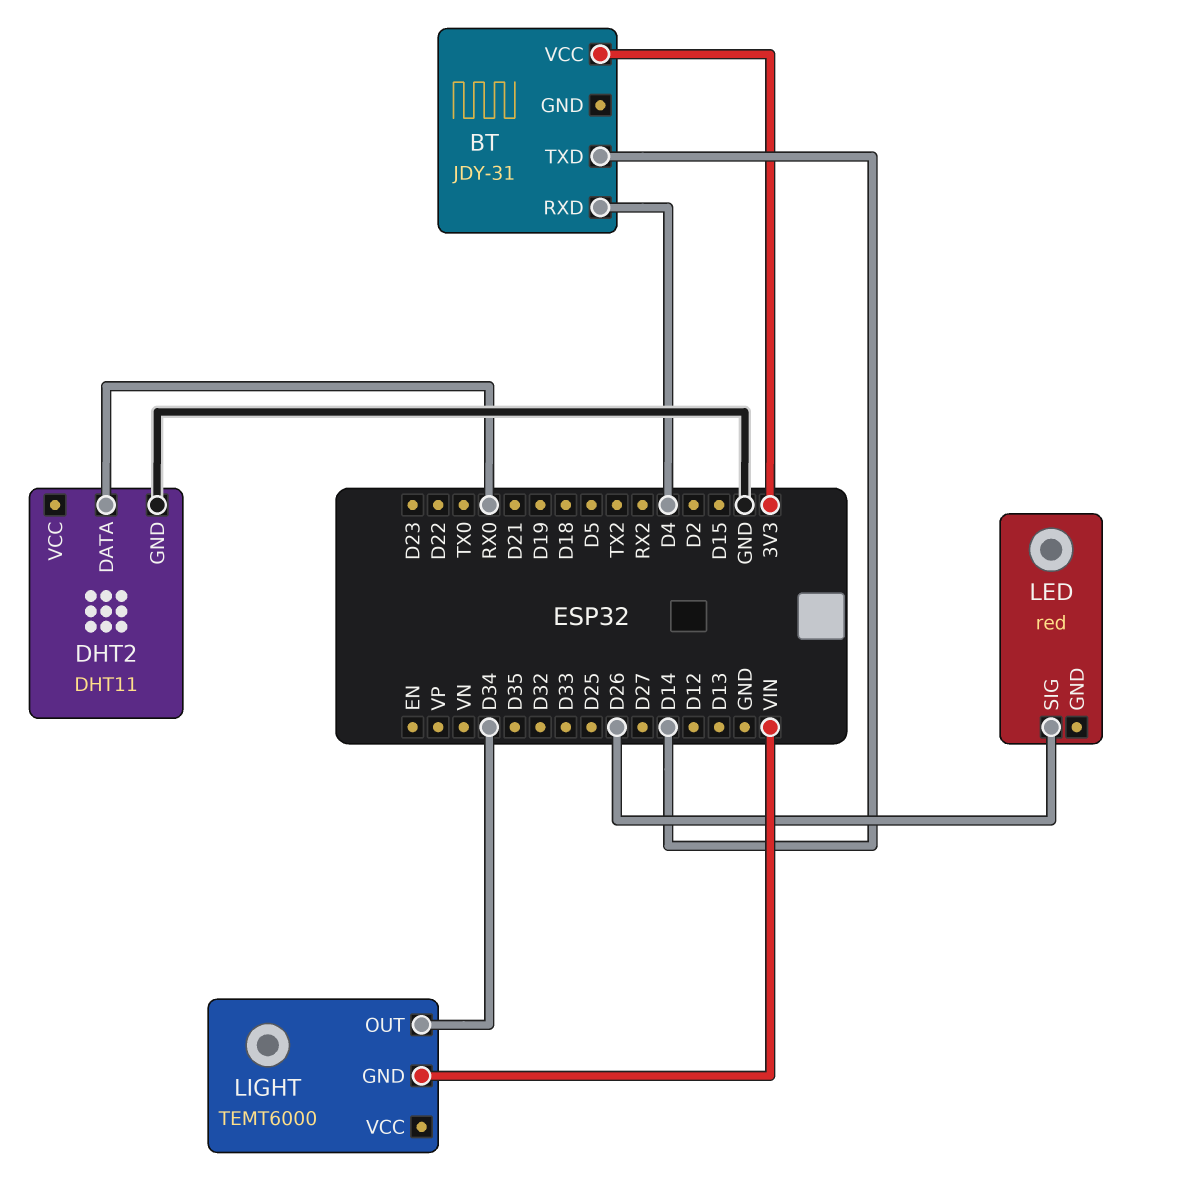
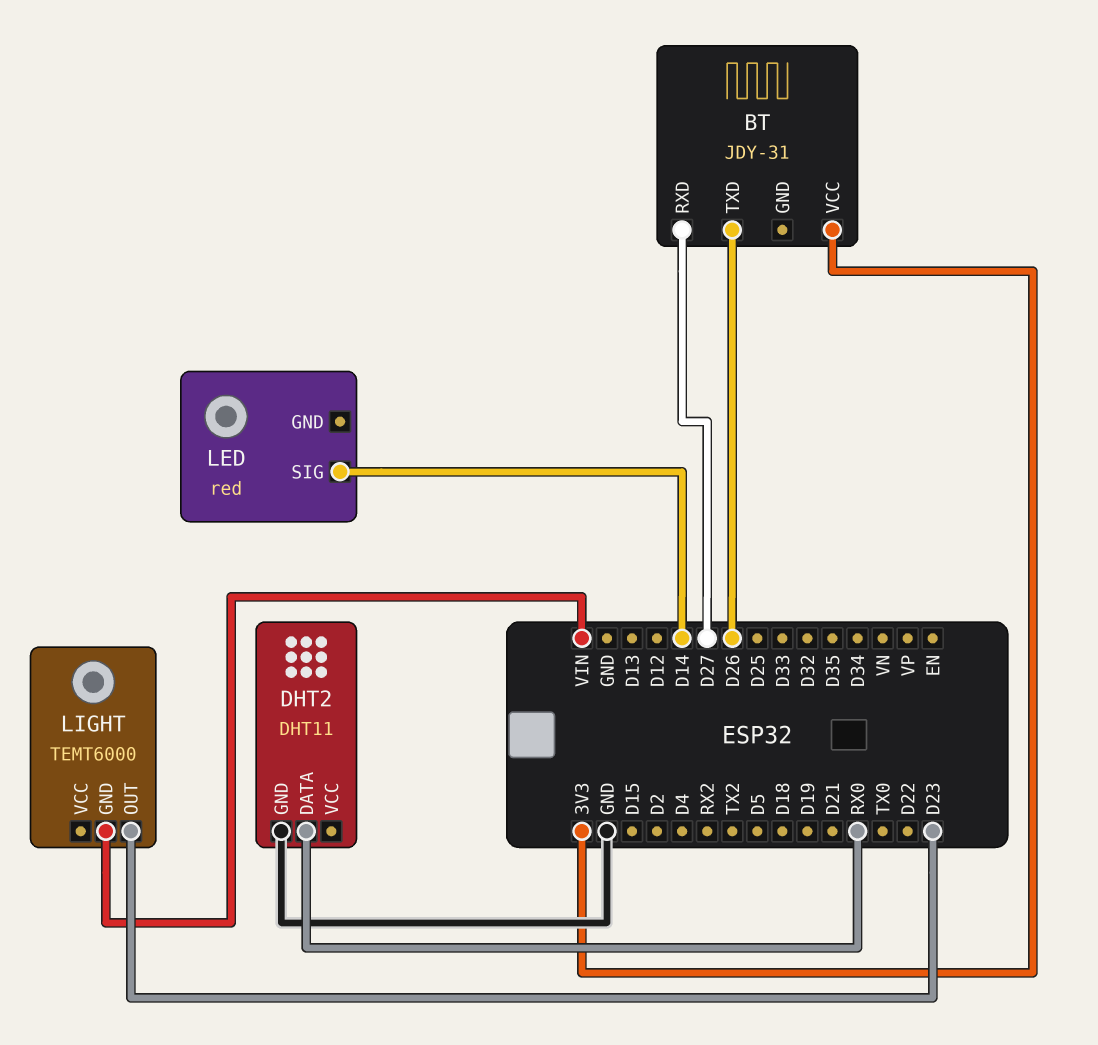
BT pin RXD: D4 -> D27
BT pin TXD: D14 -> D26
LED pin SIG: D26 -> D14
LIGHT pin OUT: D34 -> D23

